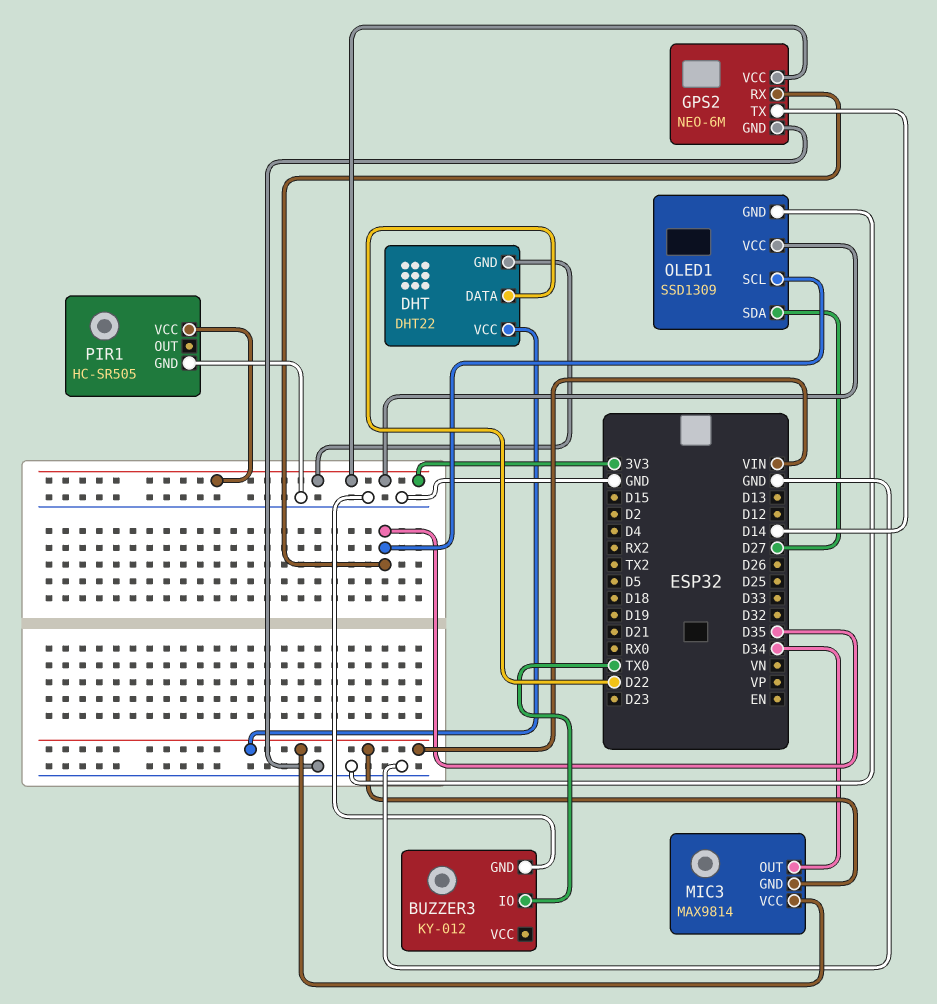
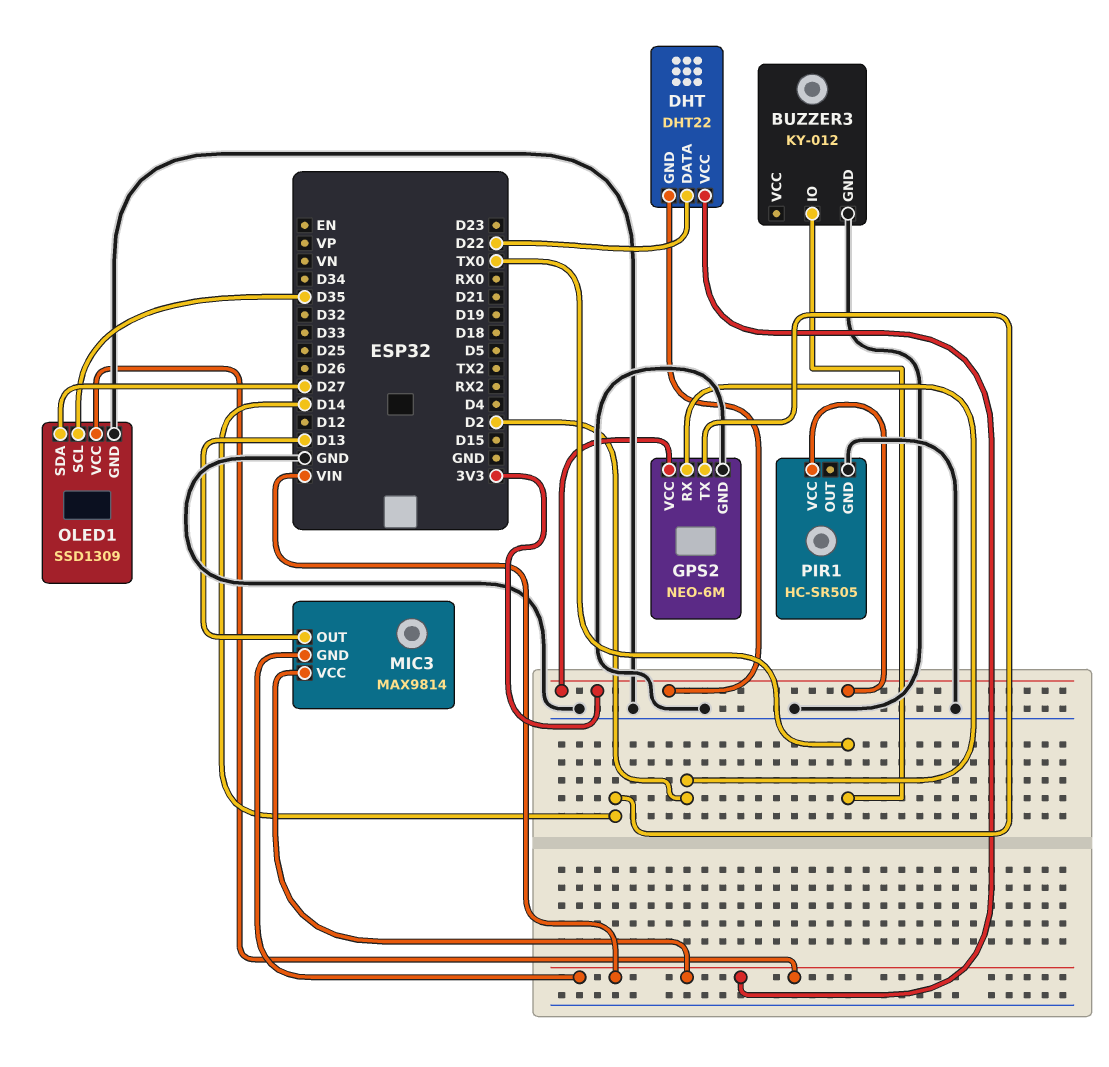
GPS2 pin RX: D35 -> D2
MIC3 pin OUT: D34 -> D13
OLED1 pin VCC: 3V3 -> VIN

